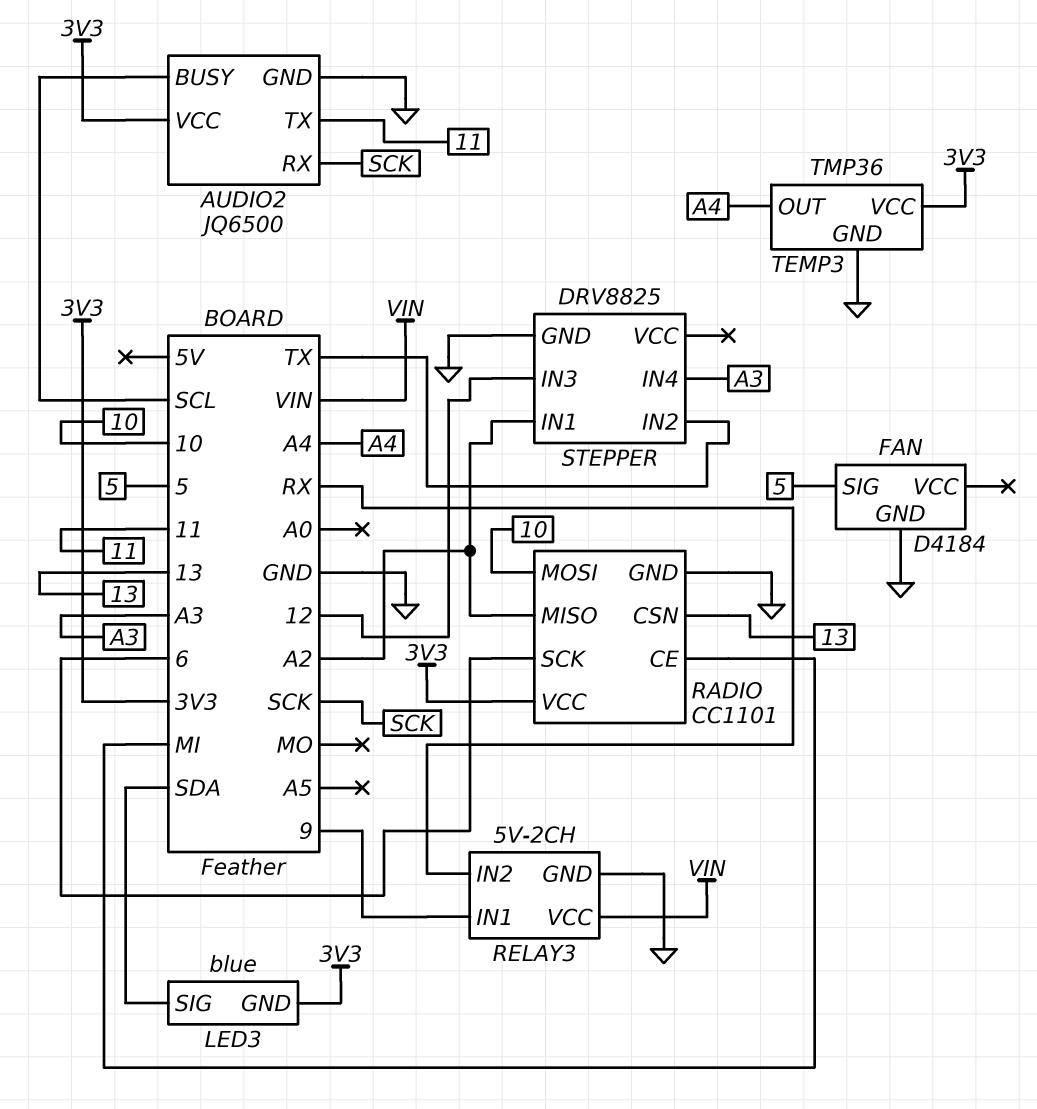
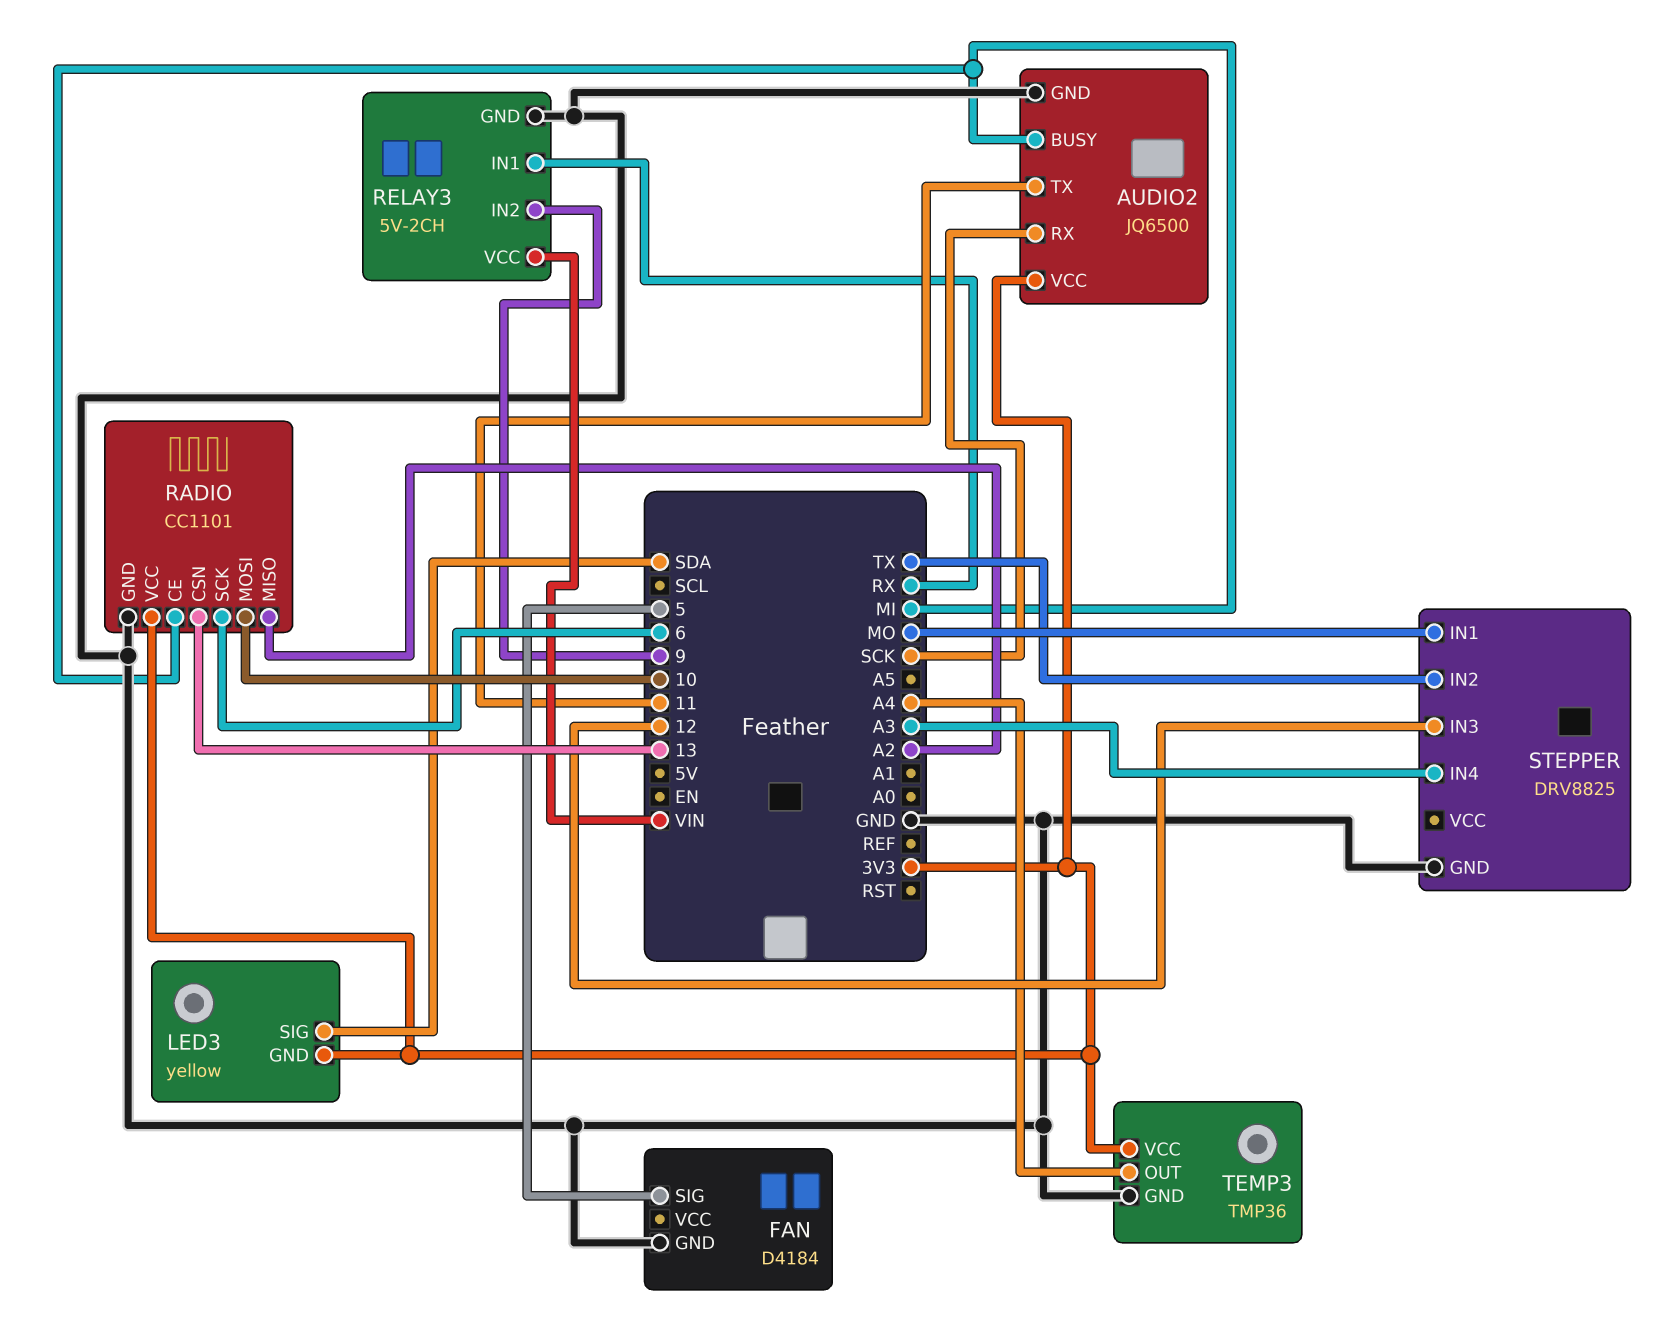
AUDIO2 pin BUSY: SCL -> MI
LED3: blue -> yellow
RELAY3 pin IN1: 9 -> RX
RELAY3 pin IN2: RX -> 9
STEPPER pin IN1: A2 -> MO

